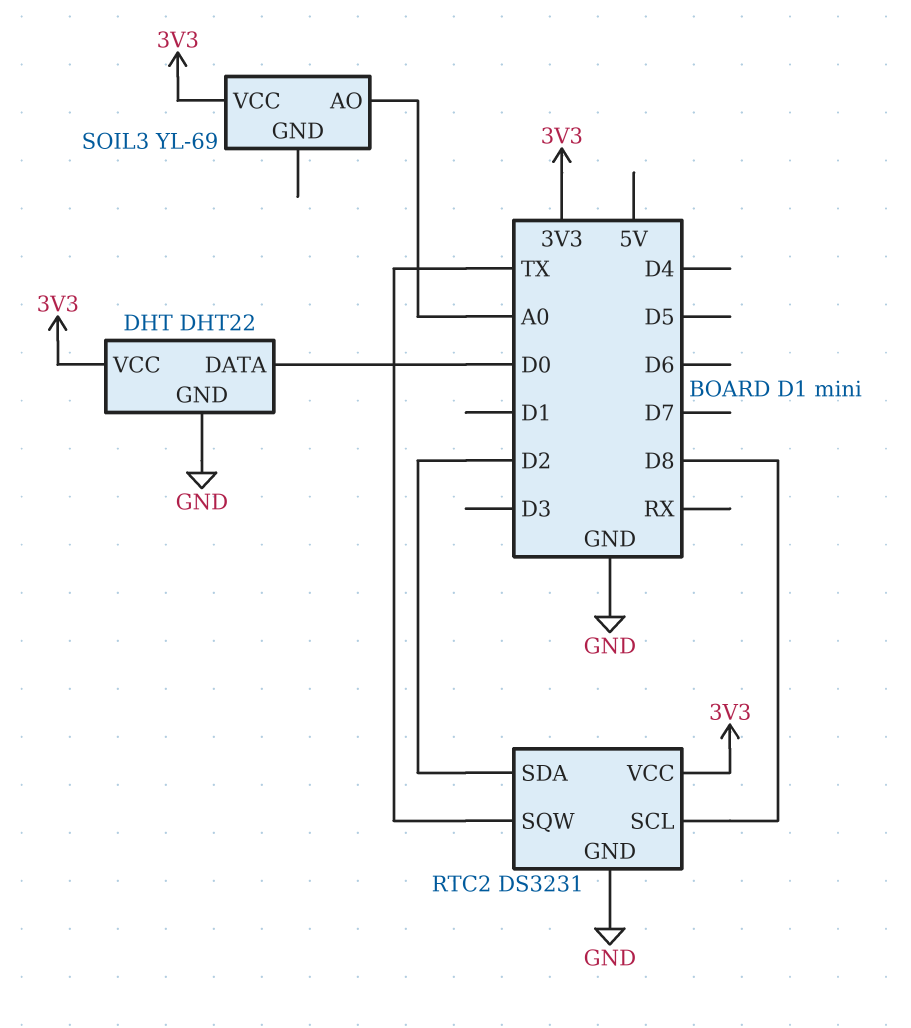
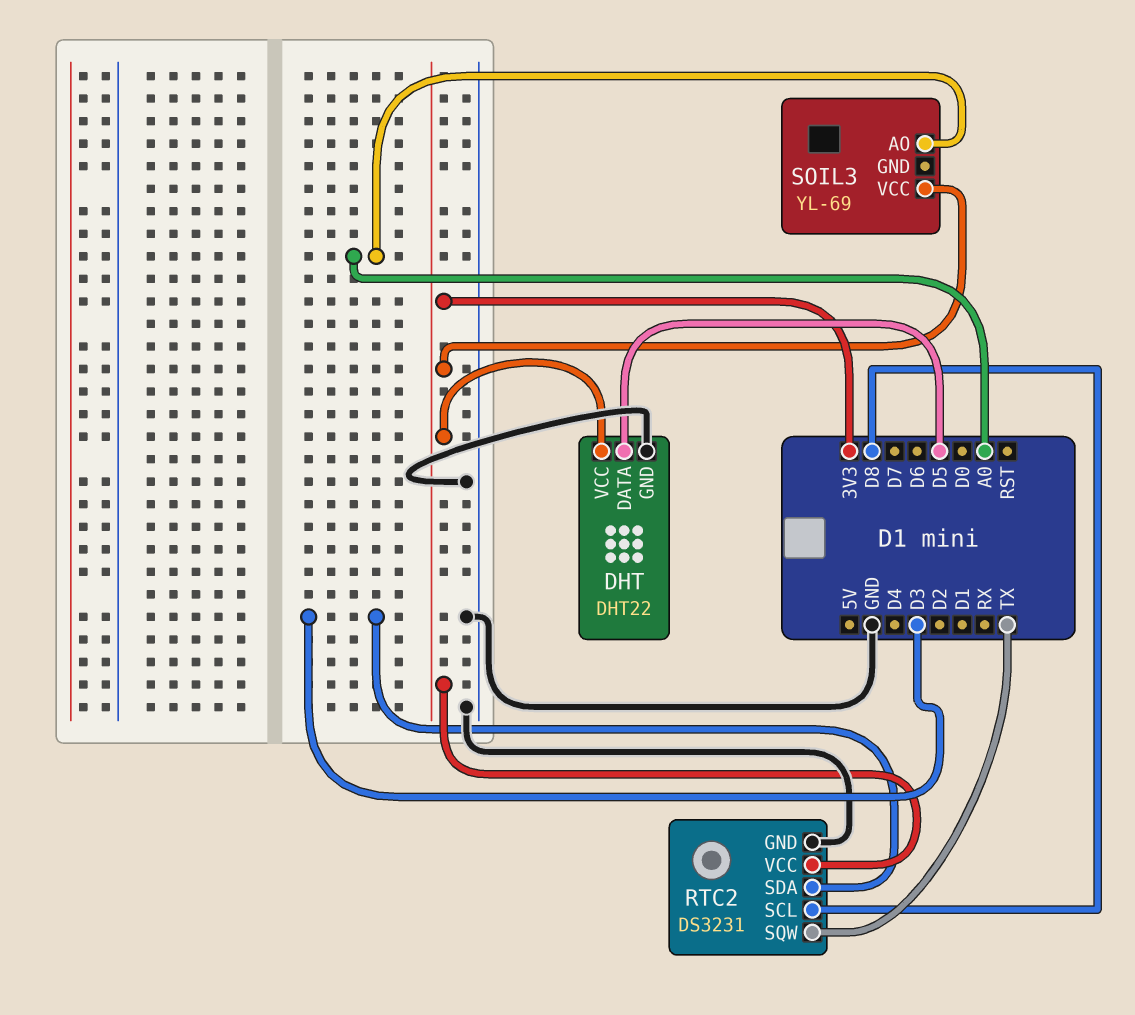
DHT pin DATA: D0 -> D5
RTC2 pin SDA: D2 -> D3

